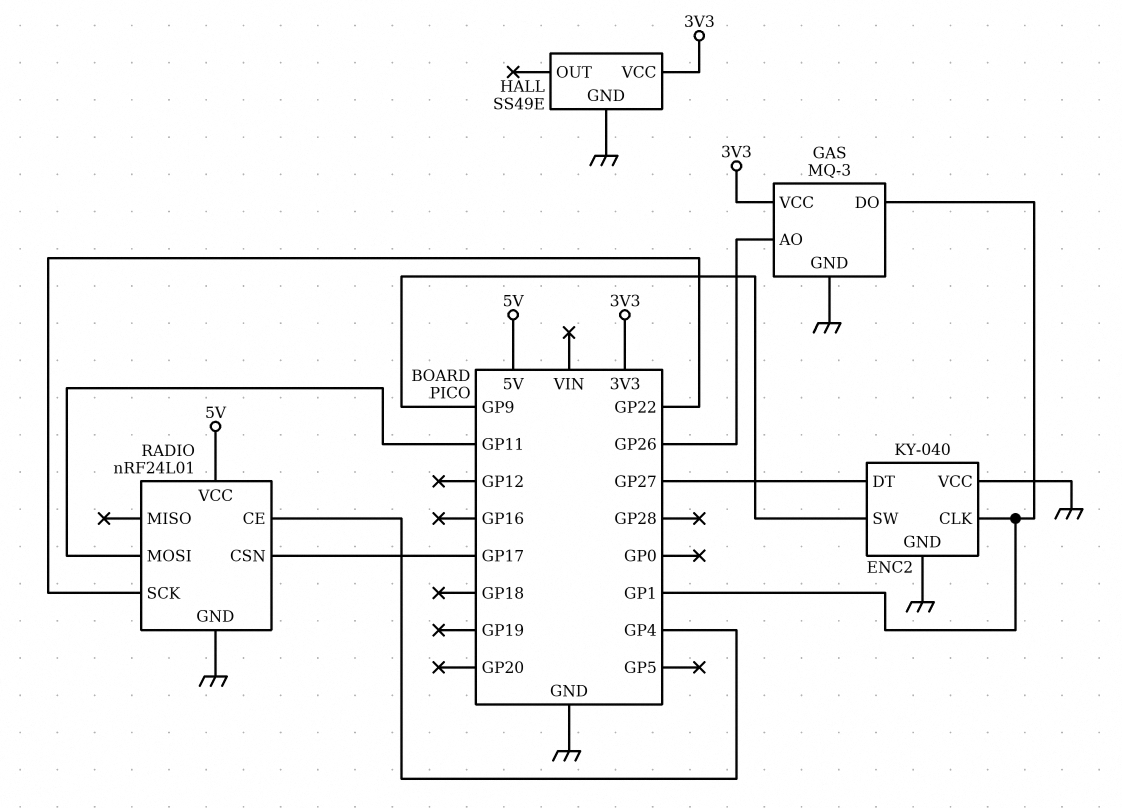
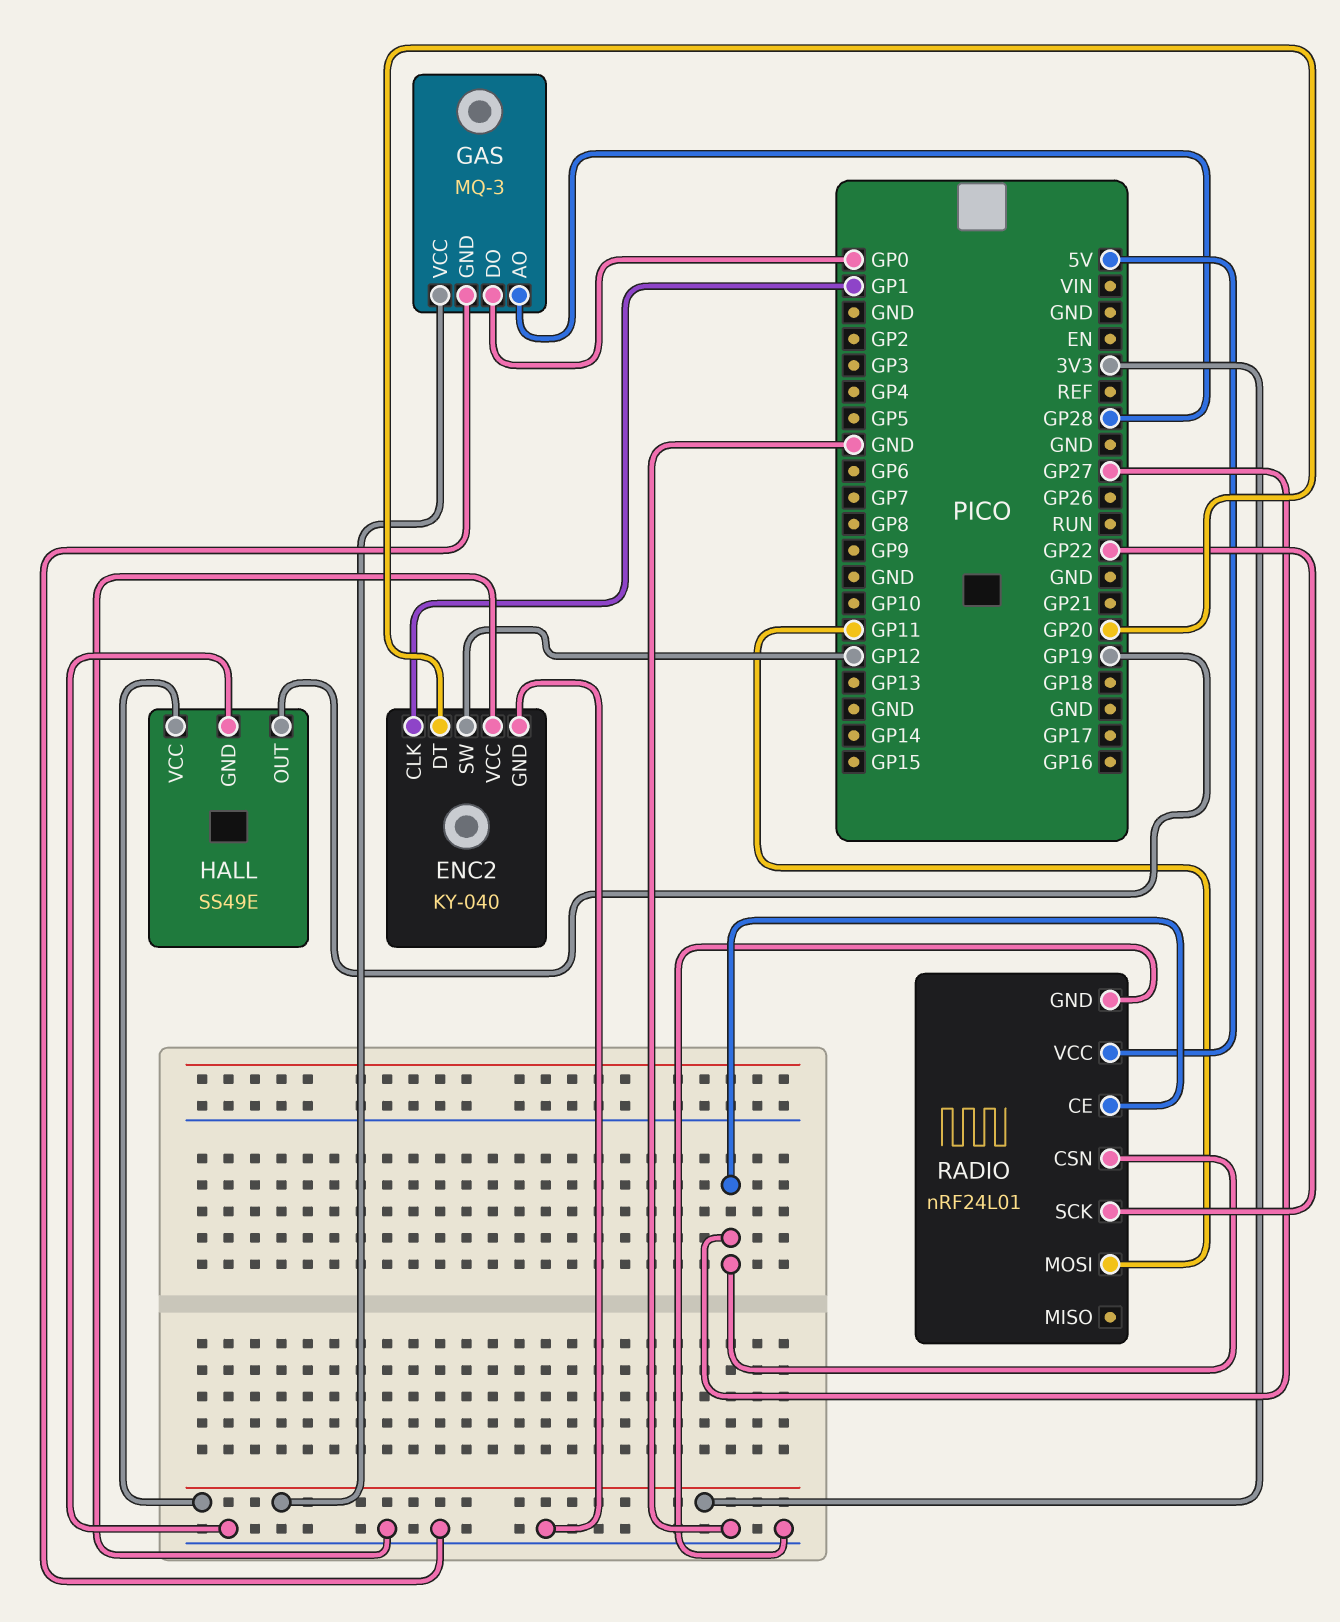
ENC2 pin DT: GP27 -> GP20
ENC2 pin SW: GP9 -> GP12
GAS pin AO: GP26 -> GP28
GAS pin DO: GP1 -> GP0
HALL pin OUT: none -> GP19
RADIO pin CE: GP4 -> GP27
RADIO pin CSN: GP17 -> GP27

